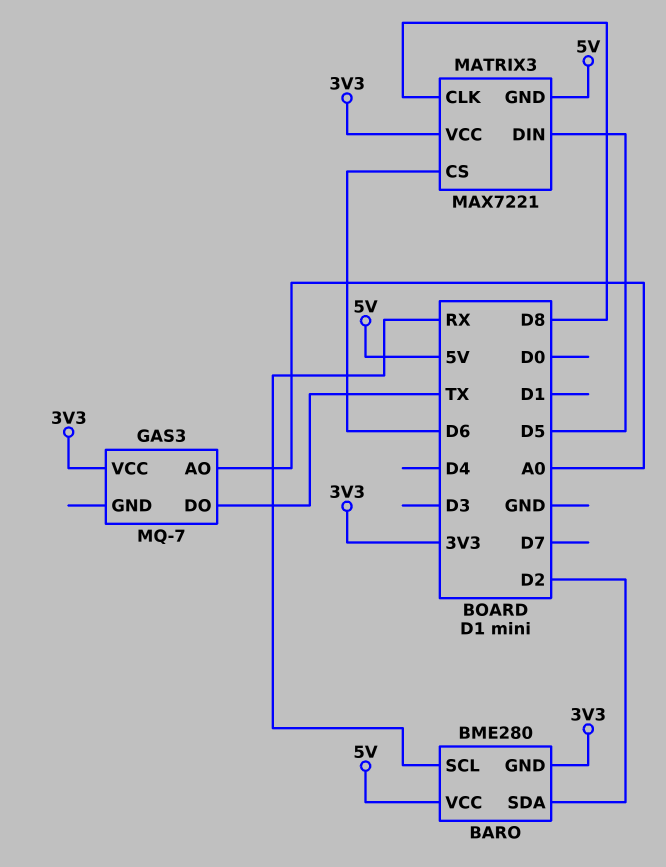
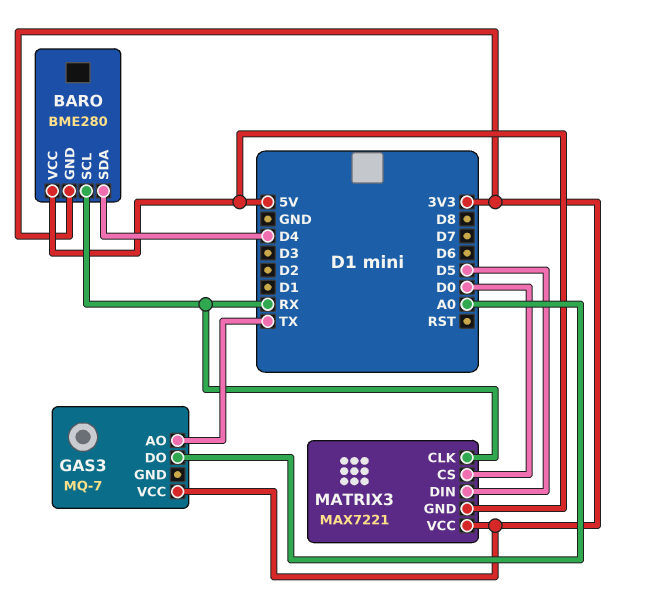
BARO pin SDA: D2 -> D4
GAS3 pin AO: A0 -> TX
GAS3 pin DO: TX -> A0
MATRIX3 pin CLK: D8 -> RX
MATRIX3 pin CS: D6 -> D0

